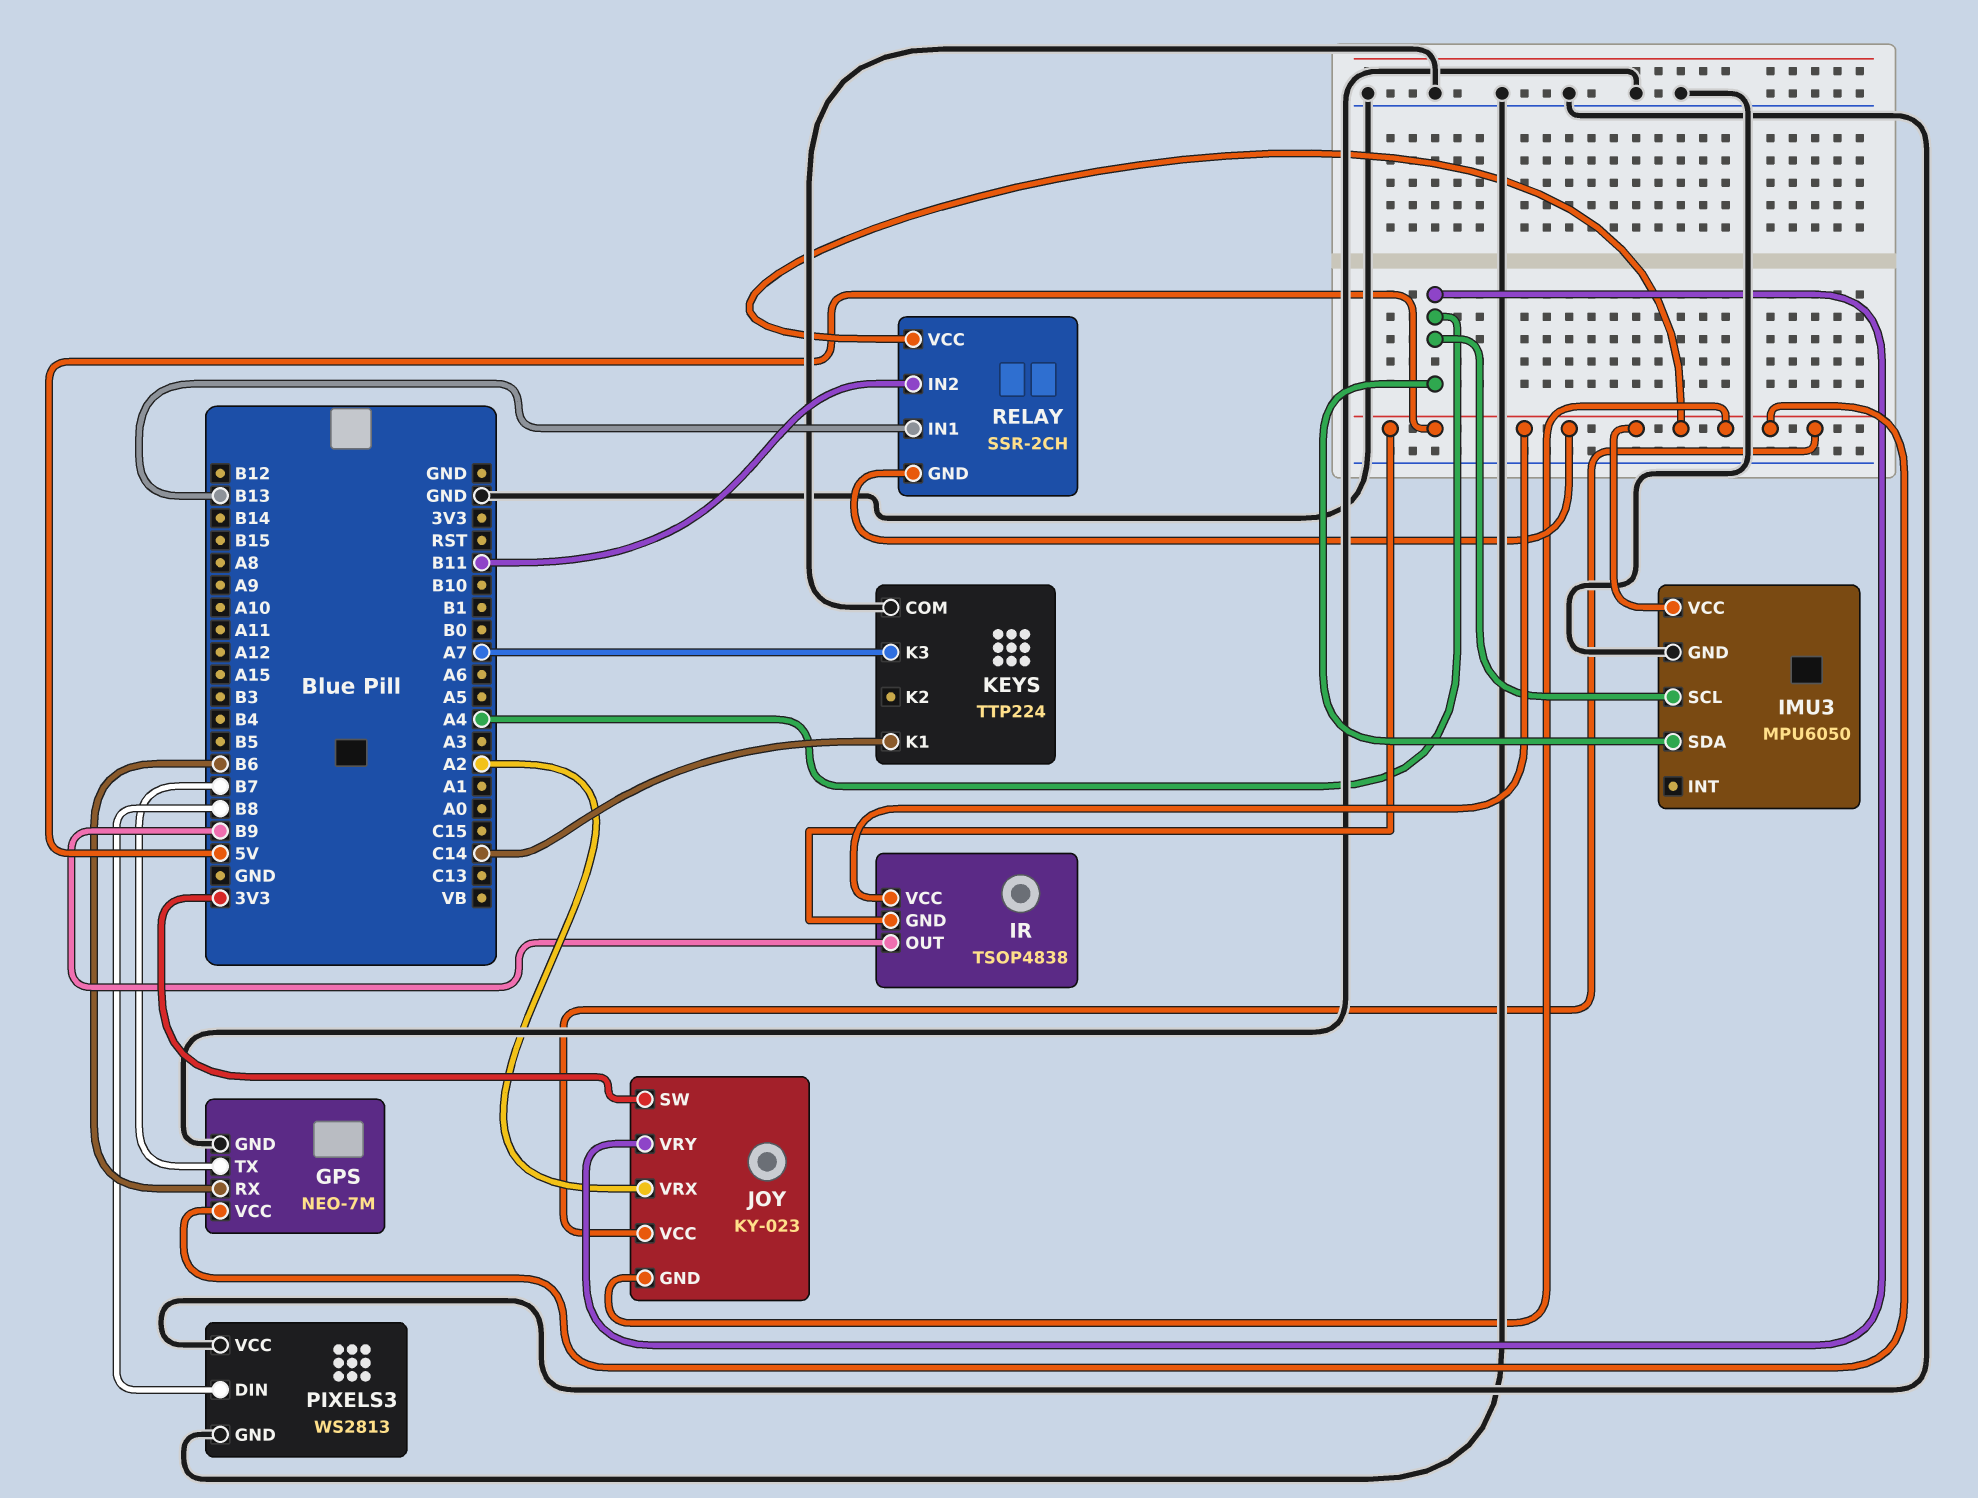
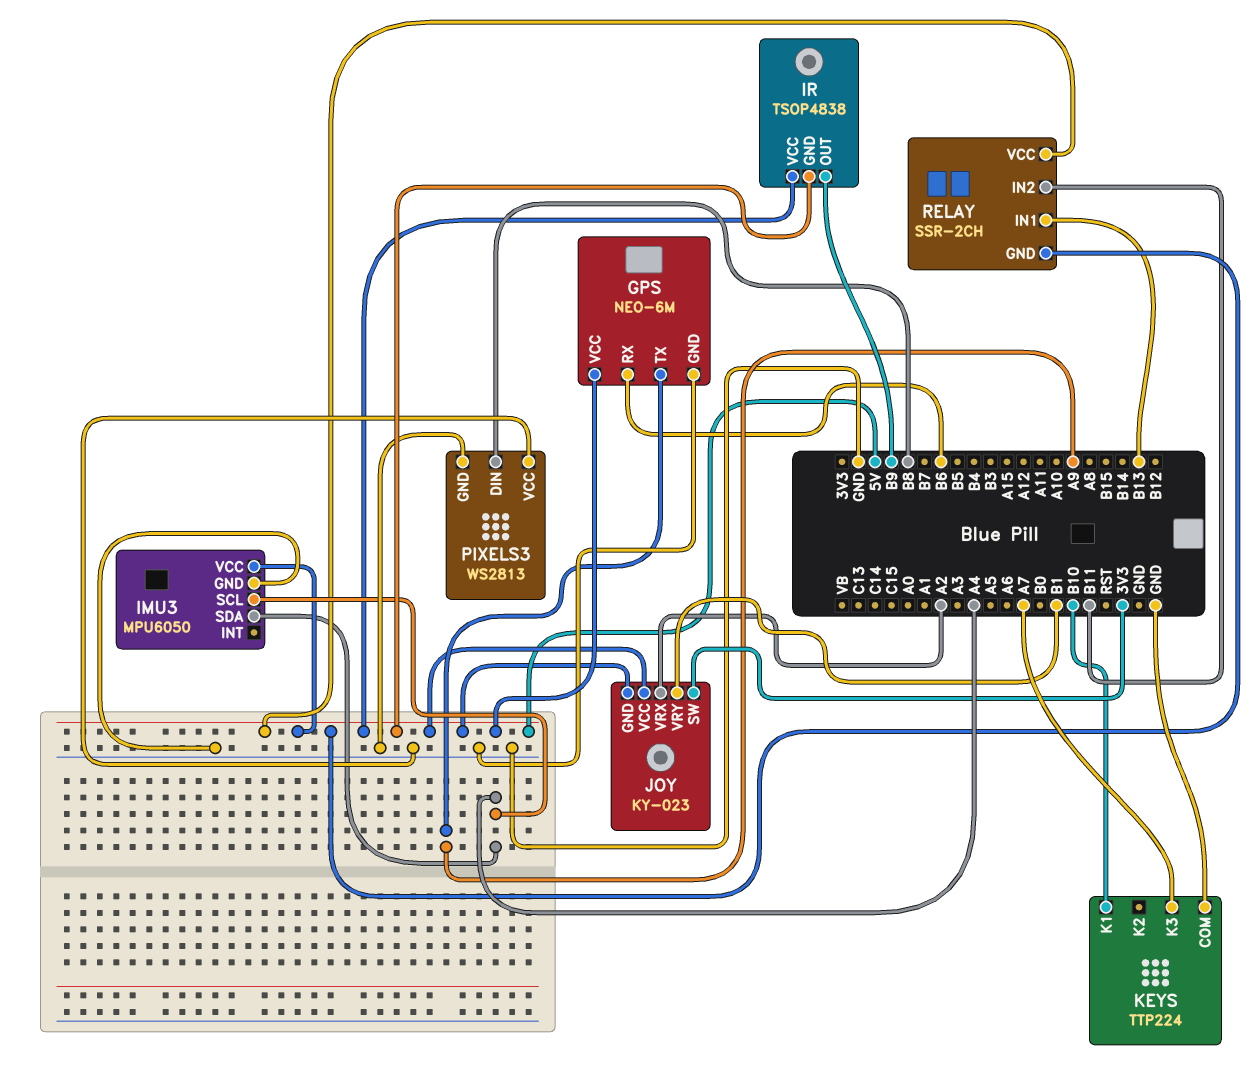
GPS: NEO-7M -> NEO-6M
GPS pin TX: B7 -> A9
JOY pin VRY: A4 -> B1
KEYS pin K1: C14 -> B10

